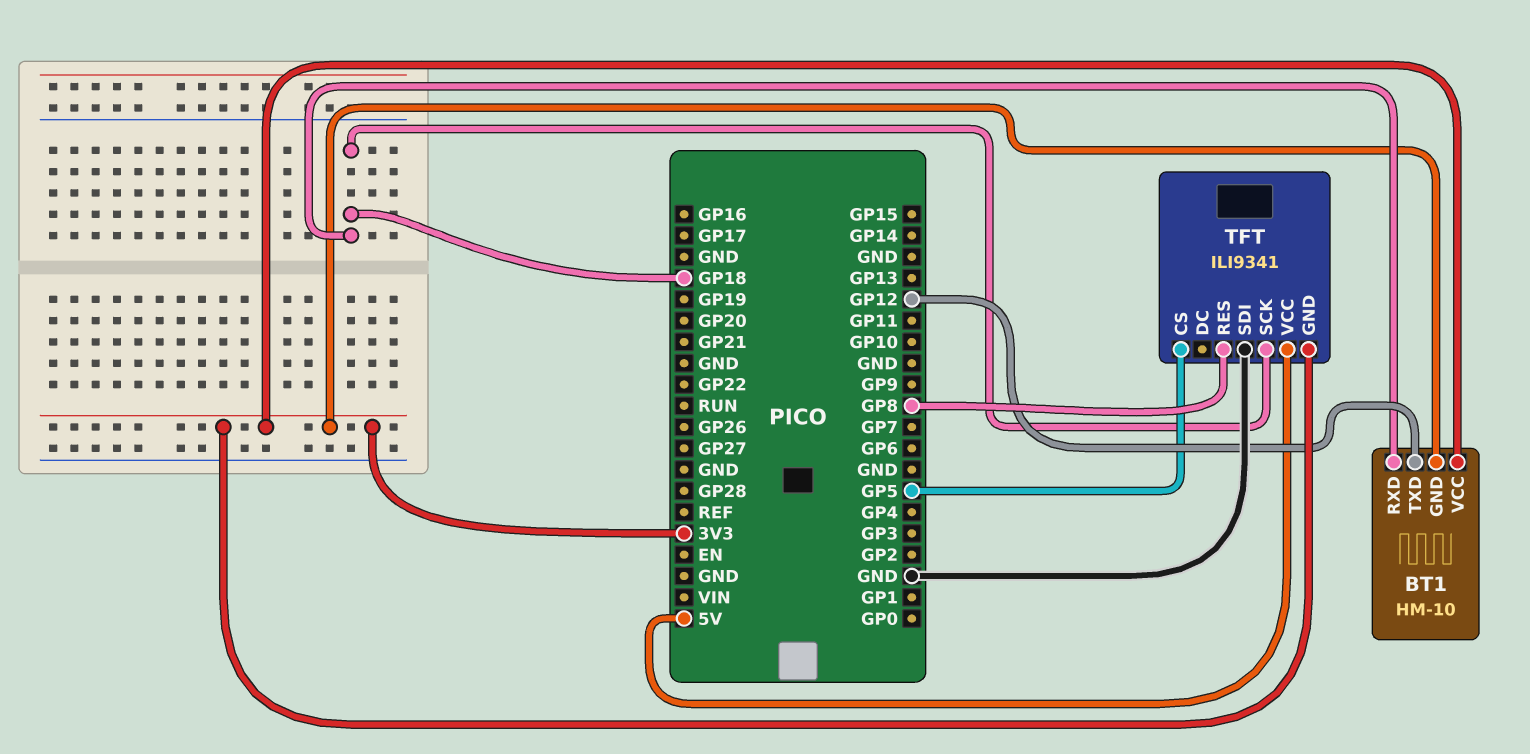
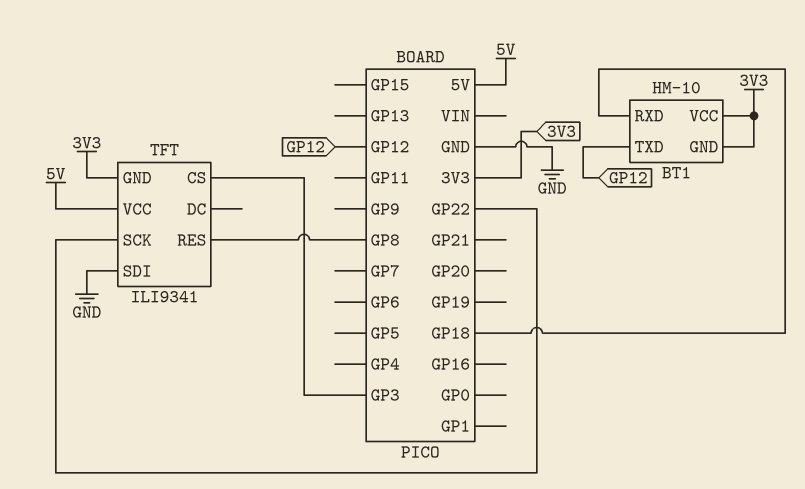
TFT pin CS: GP5 -> GP3
TFT pin SCK: GP18 -> GP22

